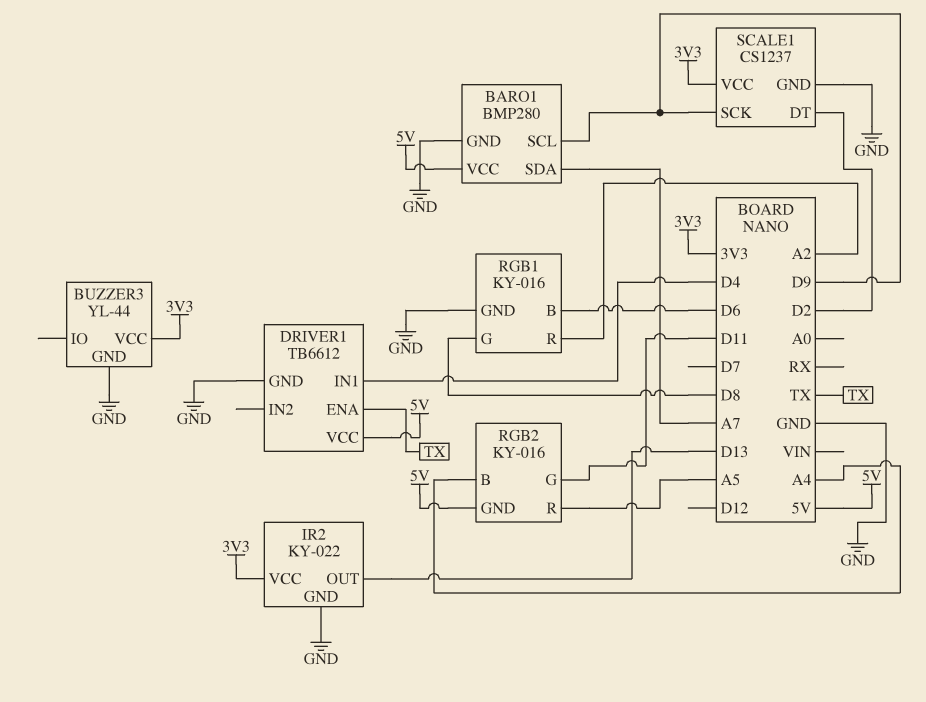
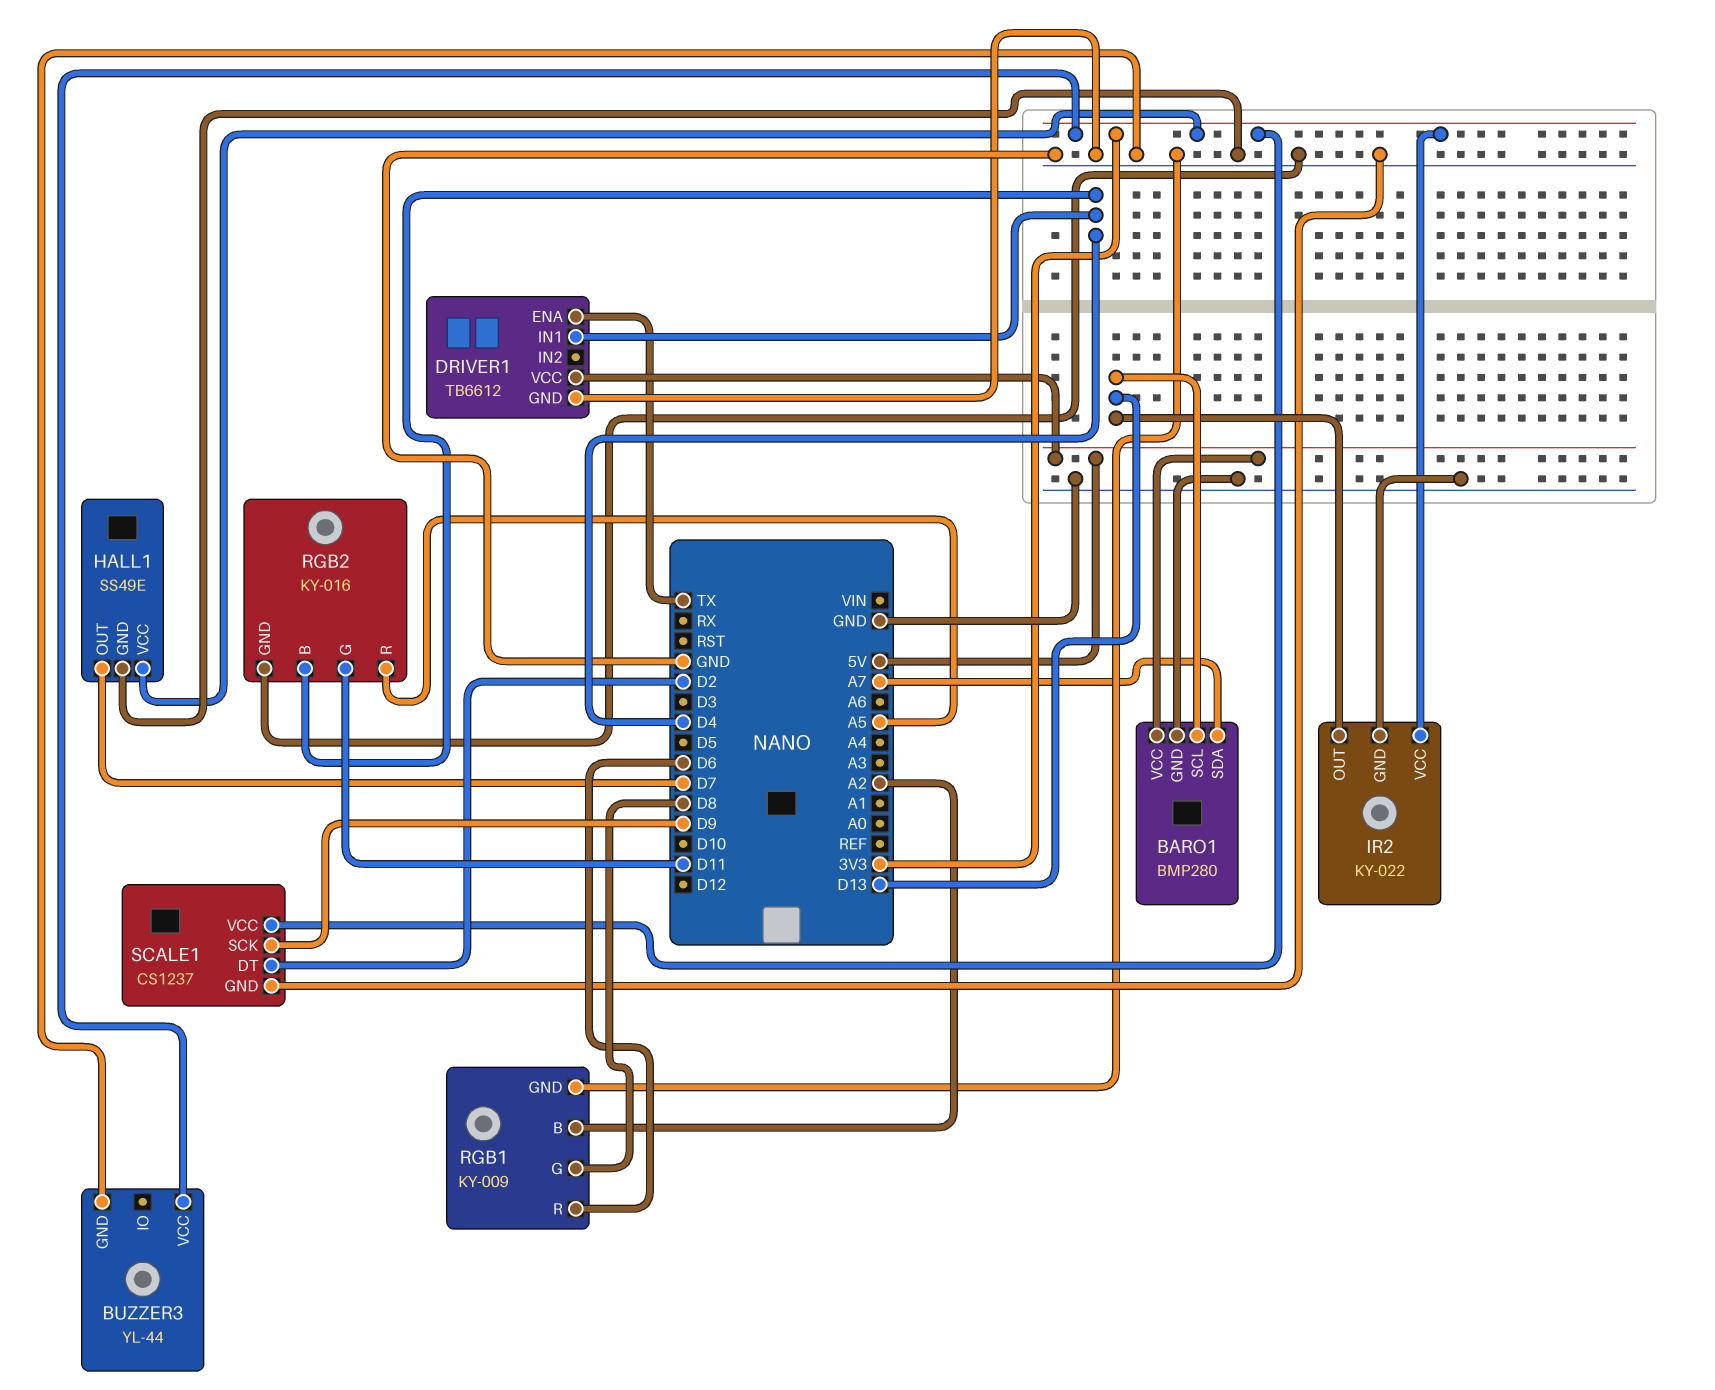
BARO1 pin SCL: D9 -> D13
HALL1: none -> SS49E
HALL1 pin GND: none -> GND
HALL1 pin OUT: none -> D7
HALL1 pin VCC: none -> 3V3
RGB1: KY-016 -> KY-009
RGB1 pin B: D6 -> A2
RGB1 pin R: A2 -> D6
RGB2 pin B: A4 -> D4
RGB2 pin GND: 5V -> GND

